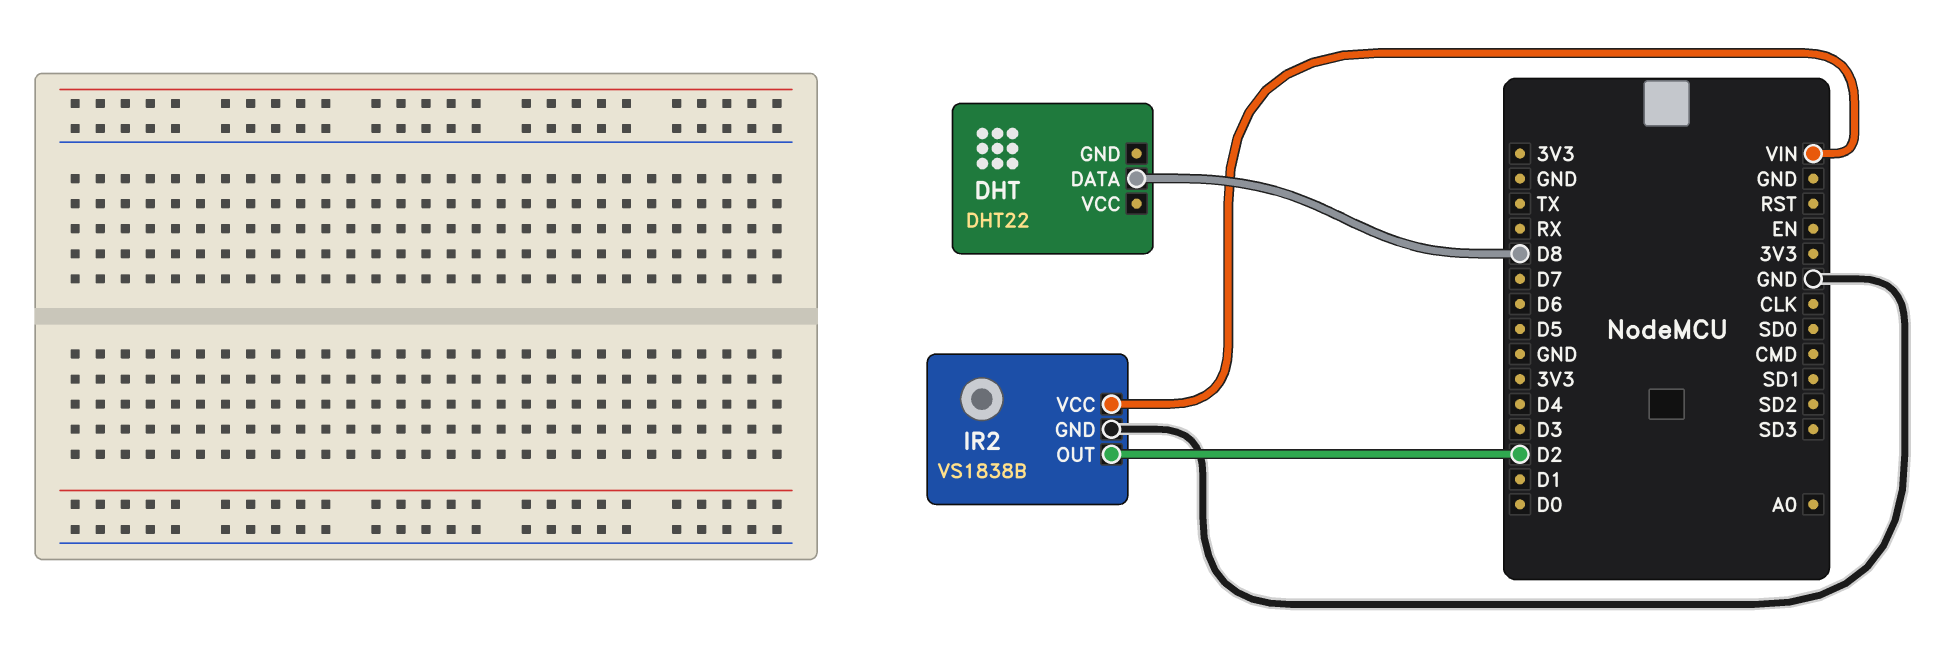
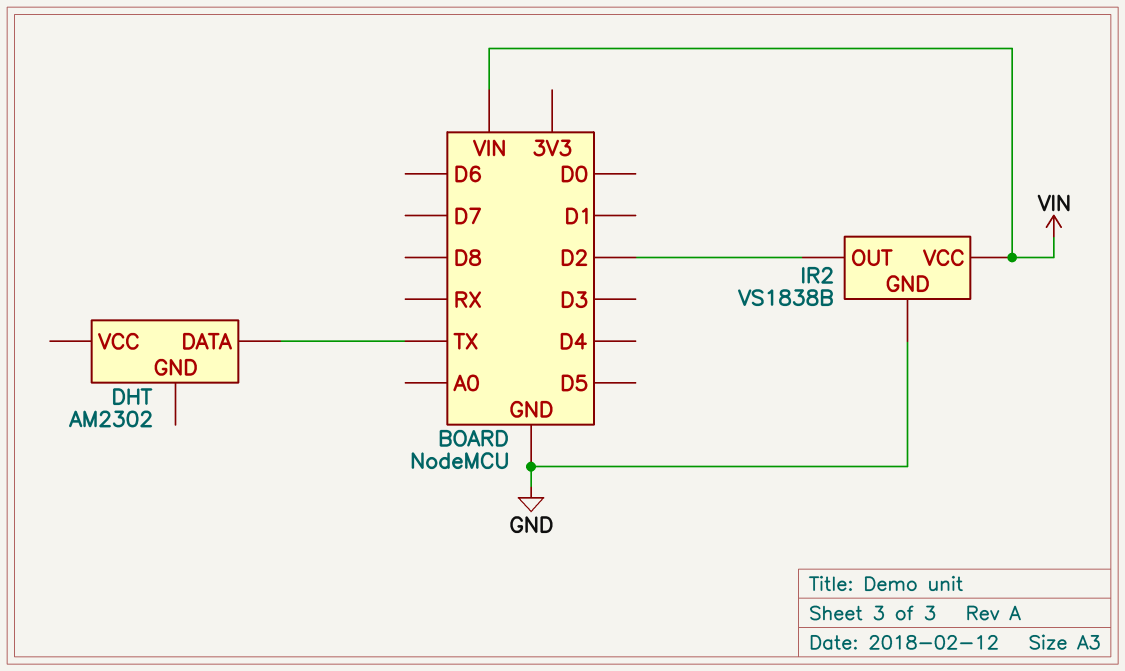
DHT: DHT22 -> AM2302
DHT pin DATA: D8 -> TX

